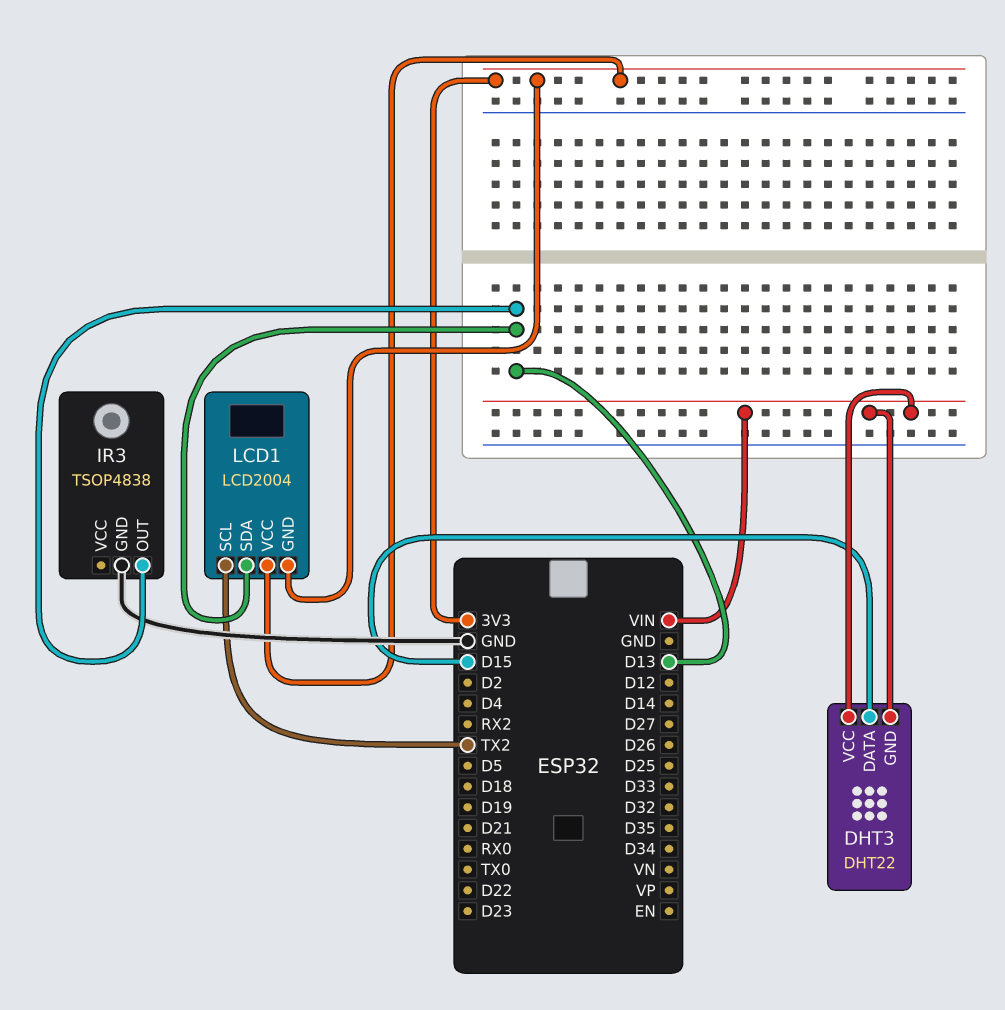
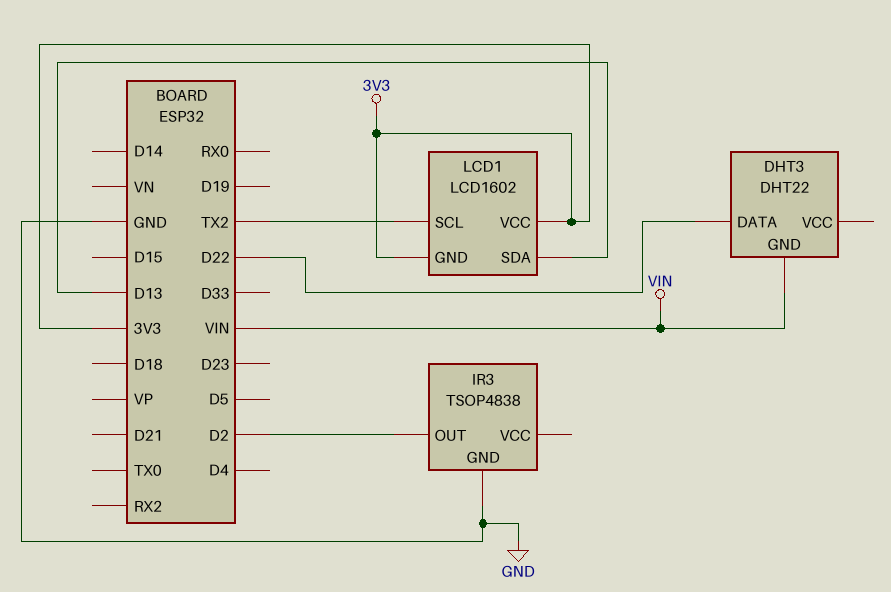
DHT3 pin DATA: D15 -> D22
DHT3 pin VCC: VIN -> none
IR3 pin OUT: D13 -> D2
LCD1: LCD2004 -> LCD1602

